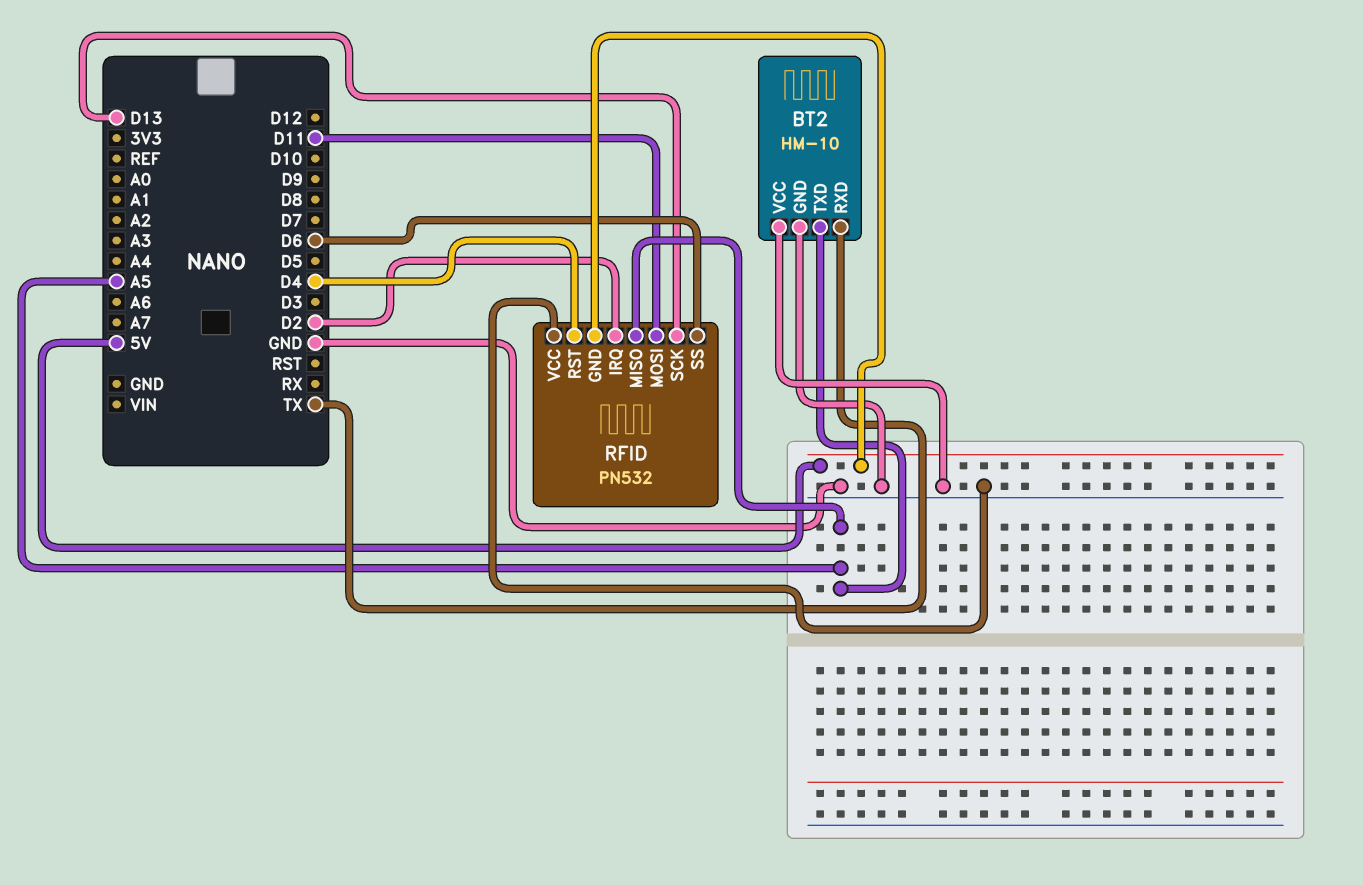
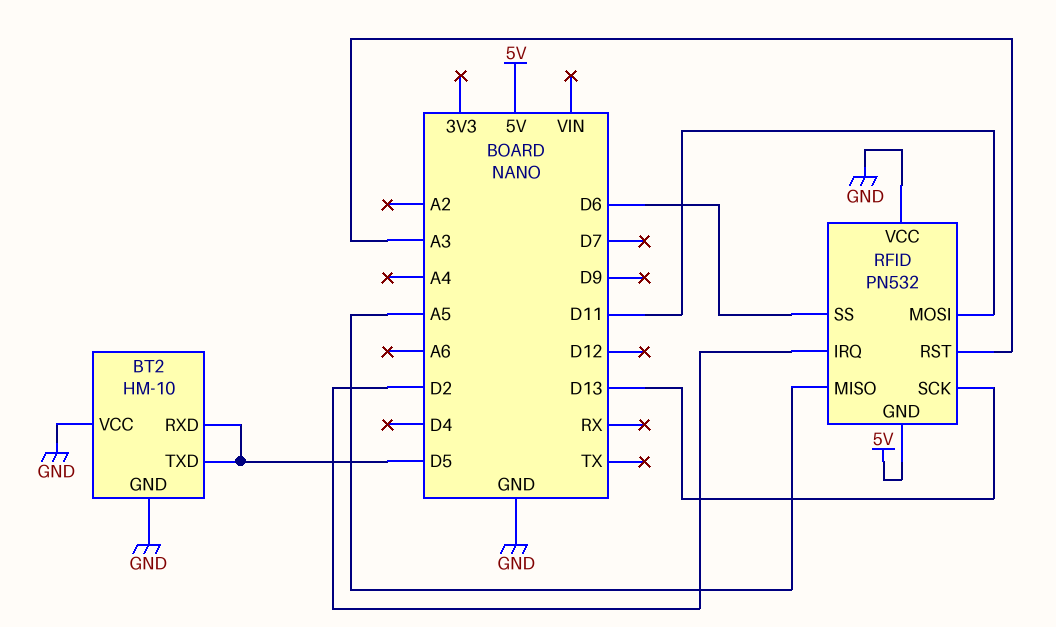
BT2 pin RXD: TX -> D5
BT2 pin TXD: A5 -> D5
RFID pin RST: D4 -> A3

